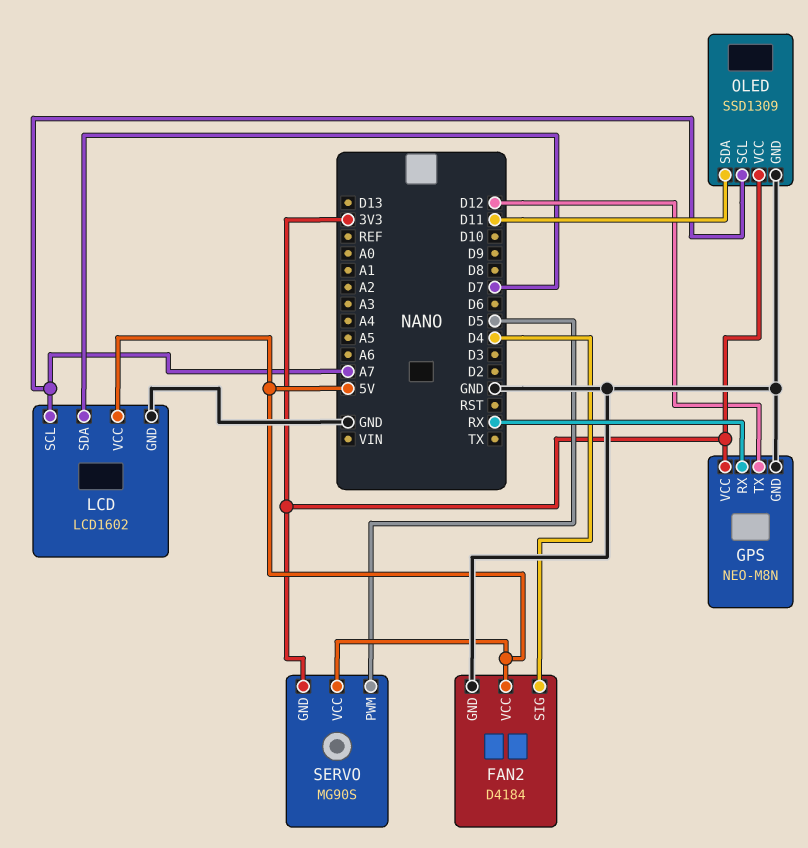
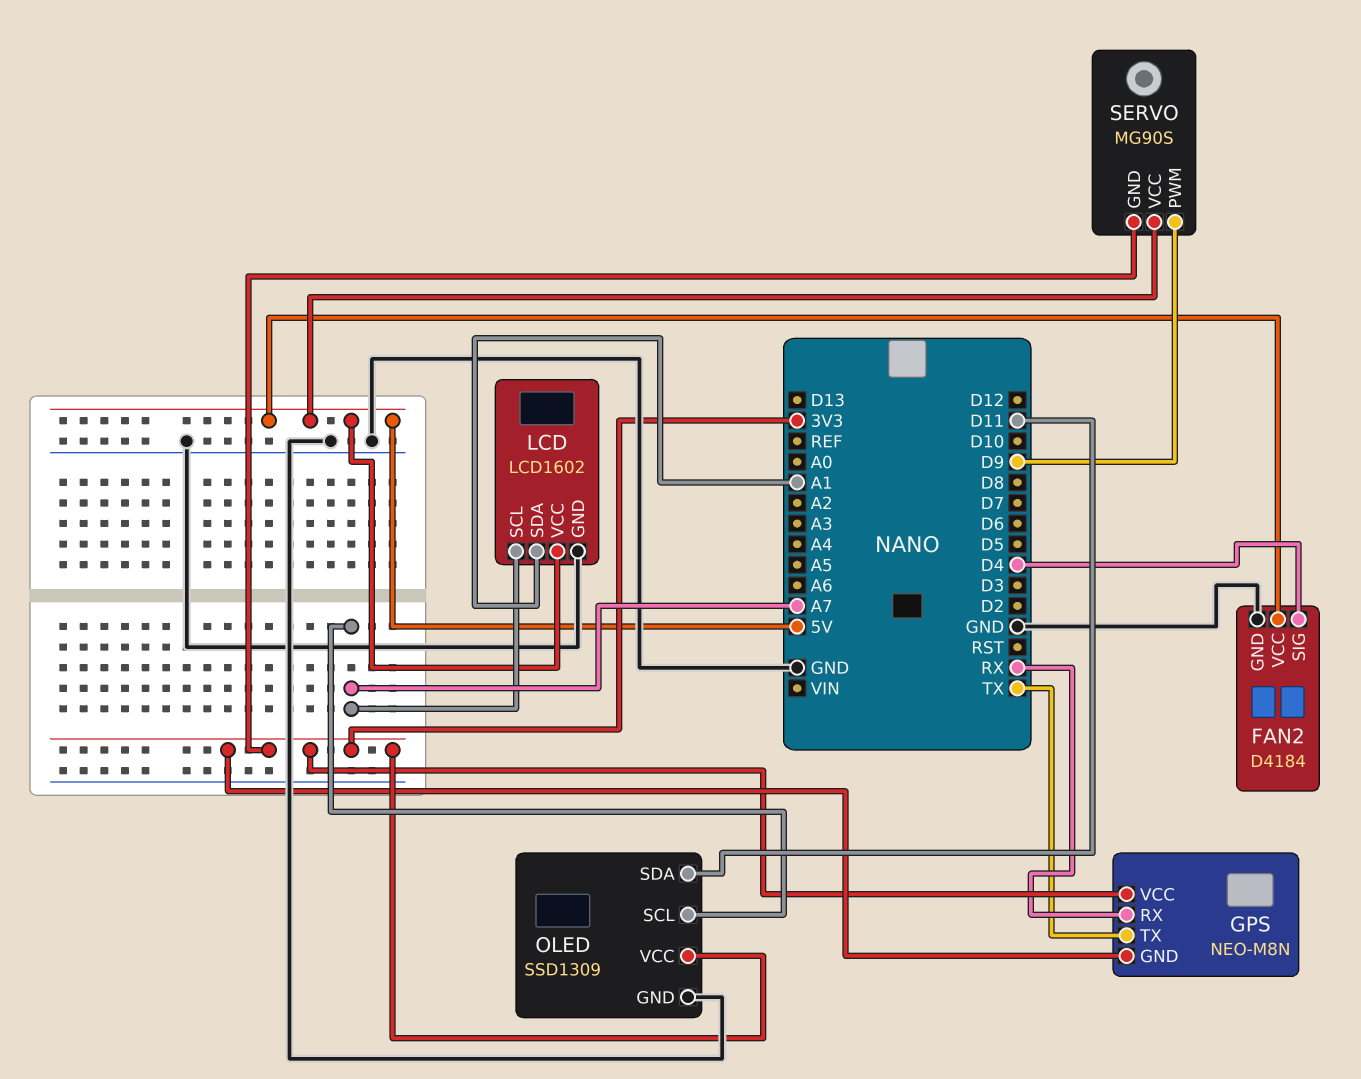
GPS pin GND: GND -> 3V3
GPS pin TX: D12 -> TX
LCD pin SDA: D7 -> A1
SERVO pin PWM: D5 -> D9

